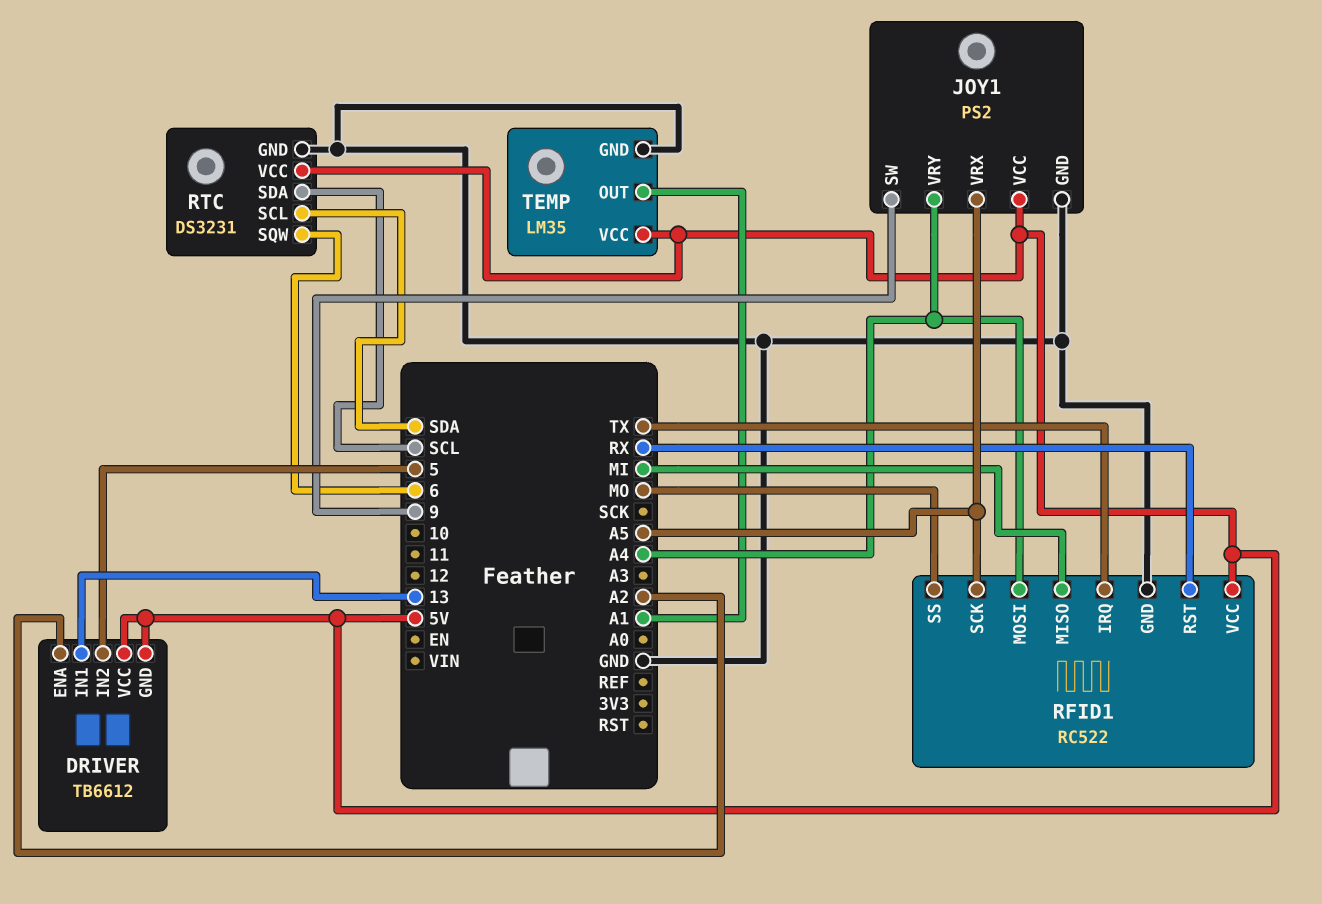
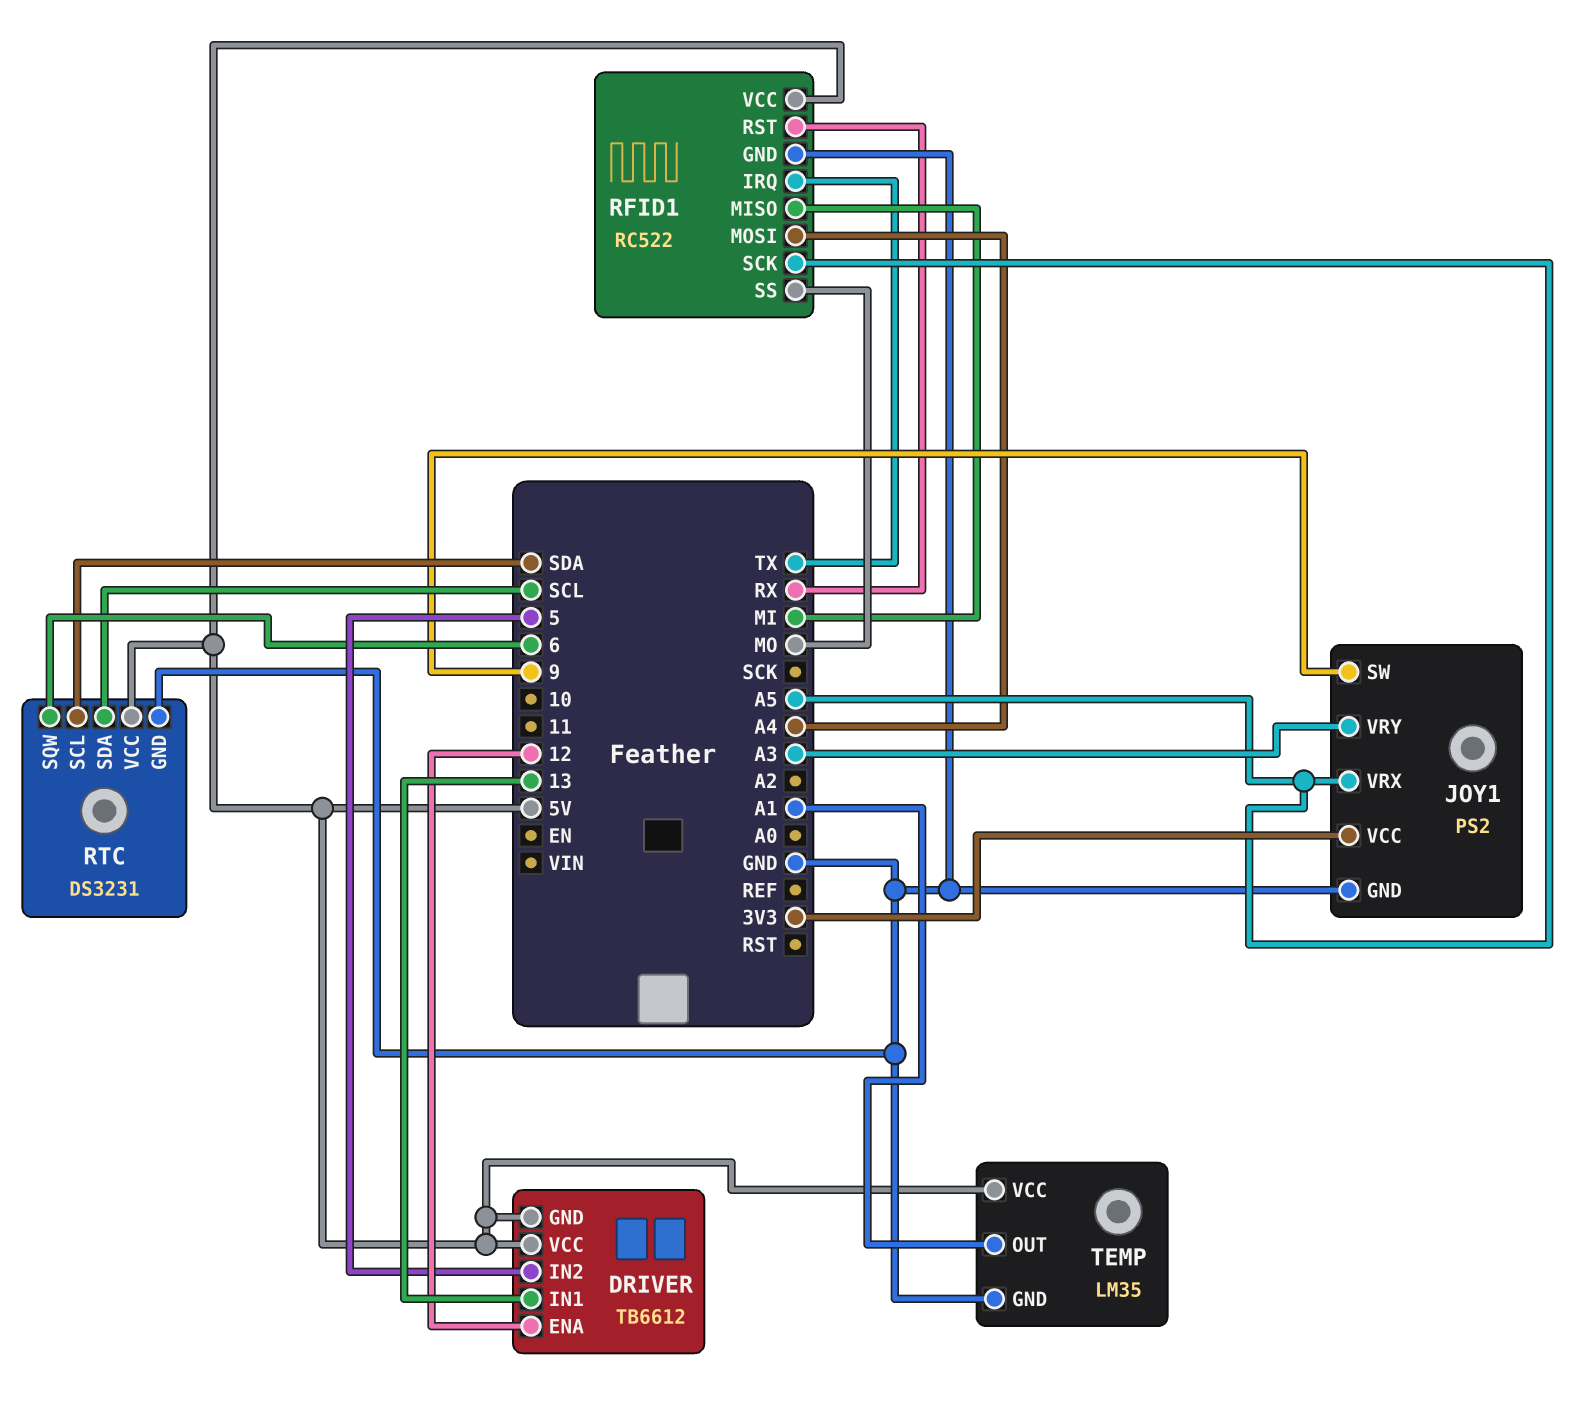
DRIVER pin ENA: A2 -> 12
JOY1 pin VCC: 5V -> 3V3
JOY1 pin VRY: A4 -> A3

